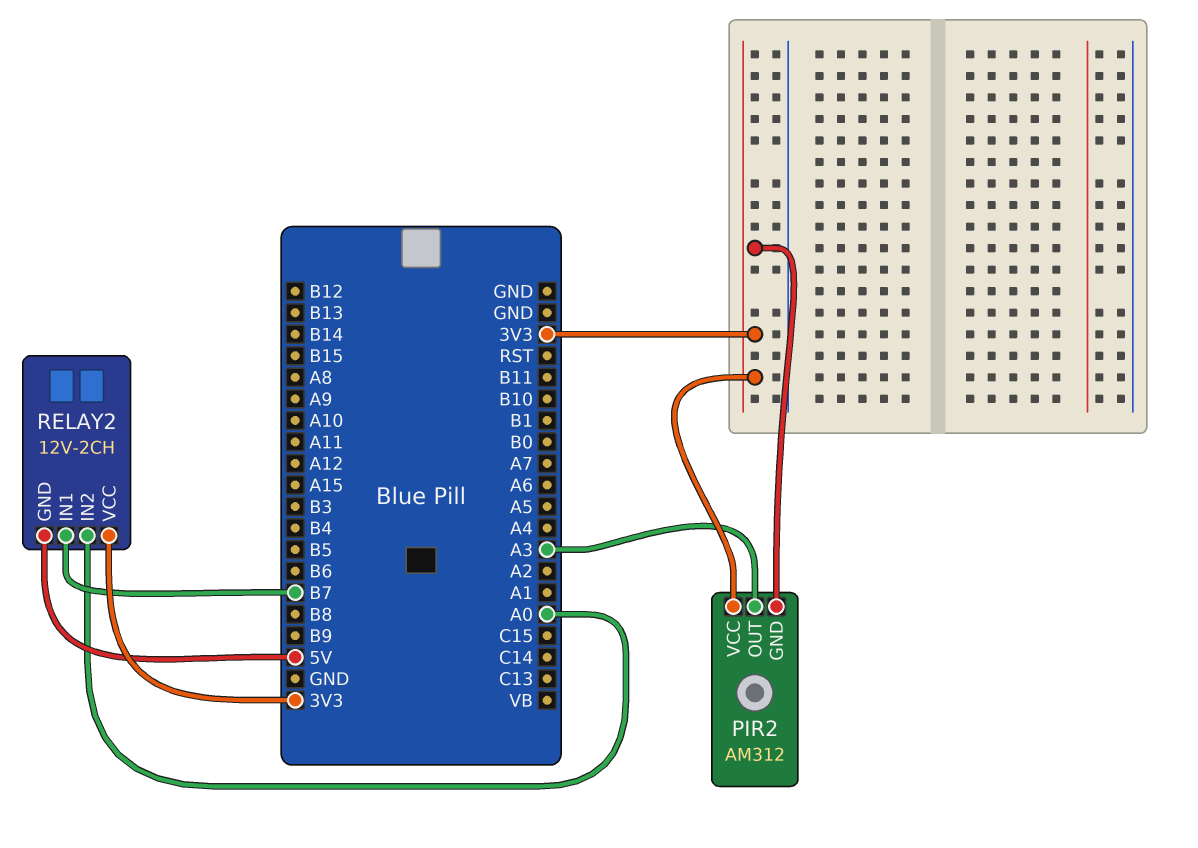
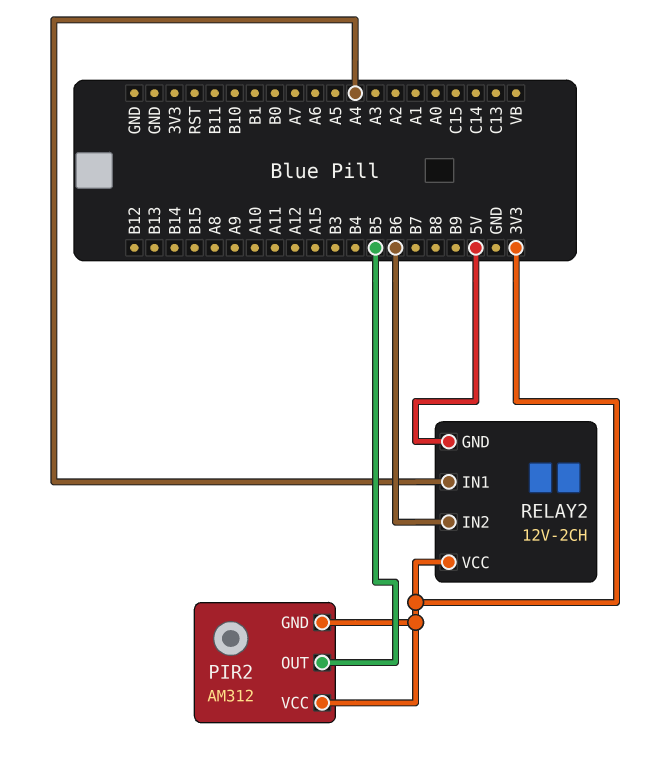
PIR2 pin OUT: A3 -> B5
RELAY2 pin IN1: B7 -> A4
RELAY2 pin IN2: A0 -> B6

